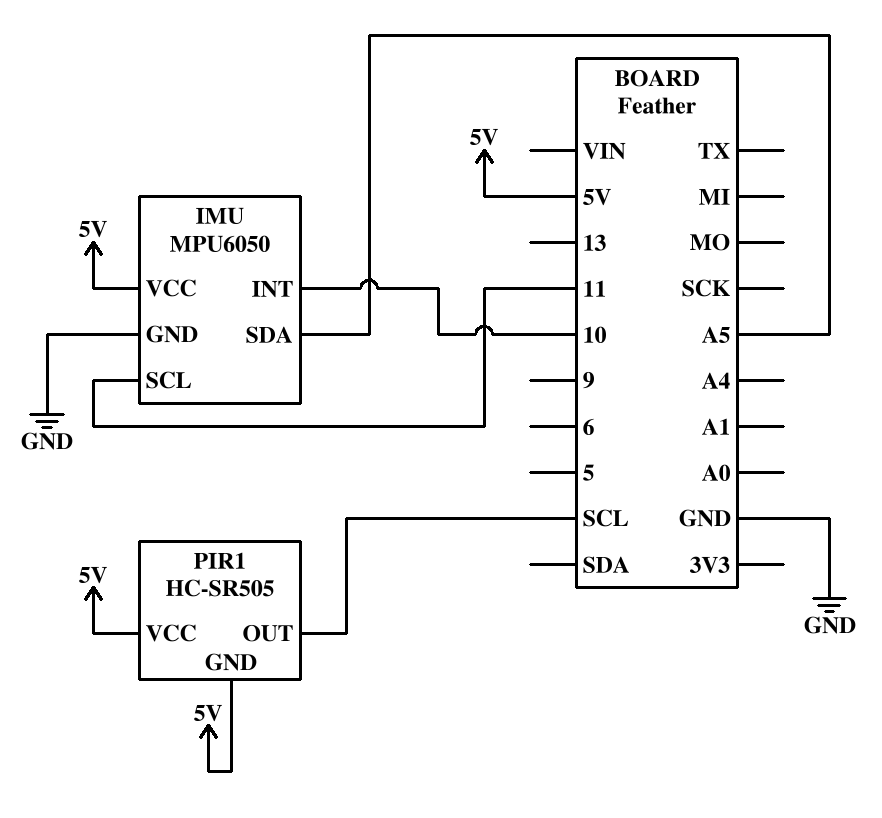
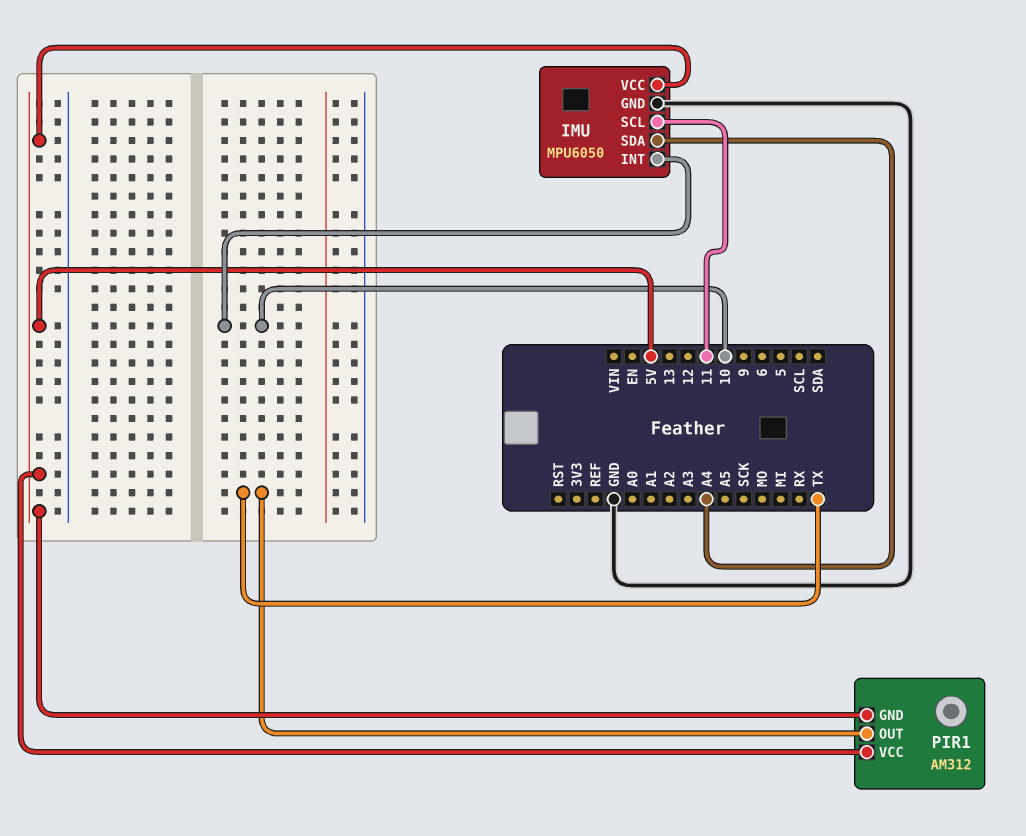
IMU pin SDA: A5 -> A4
PIR1: HC-SR505 -> AM312
PIR1 pin OUT: SCL -> TX

